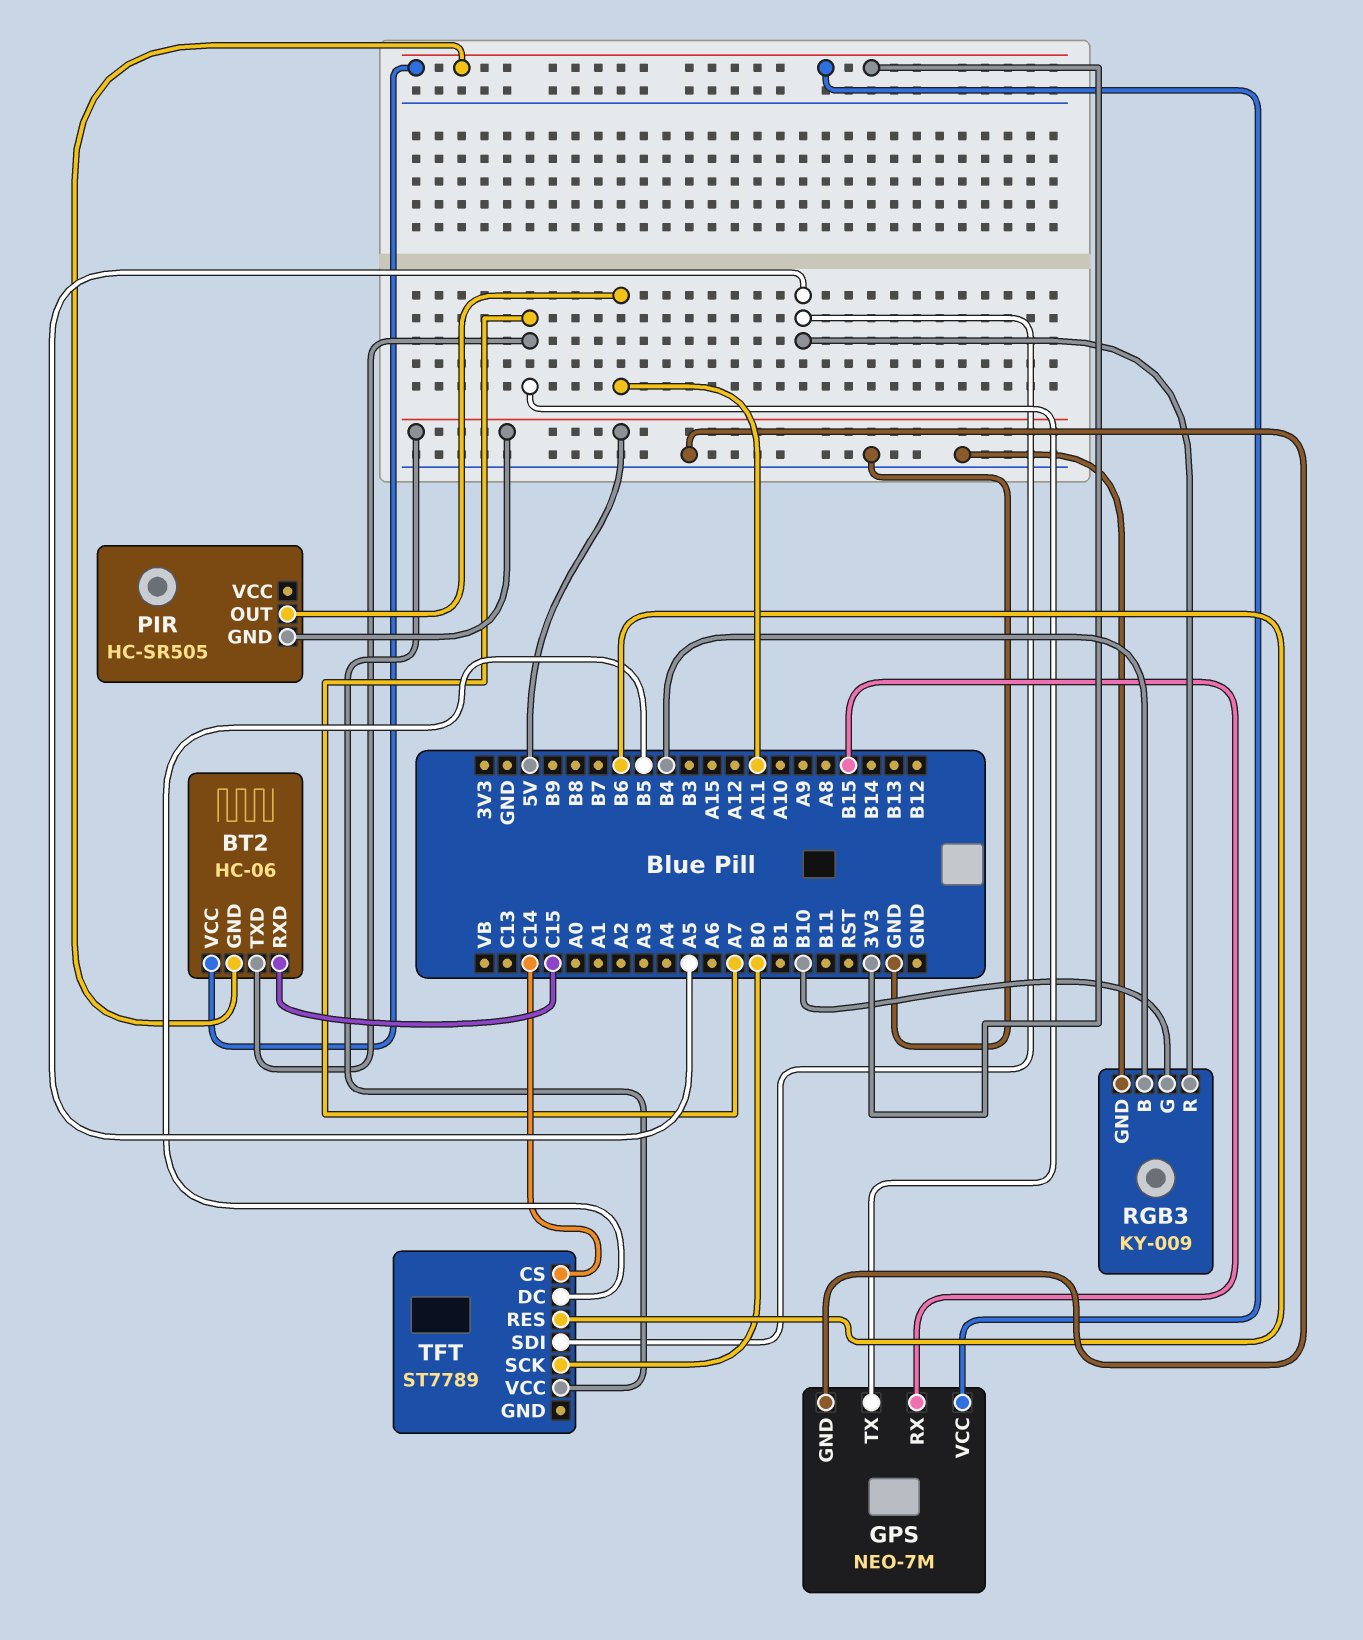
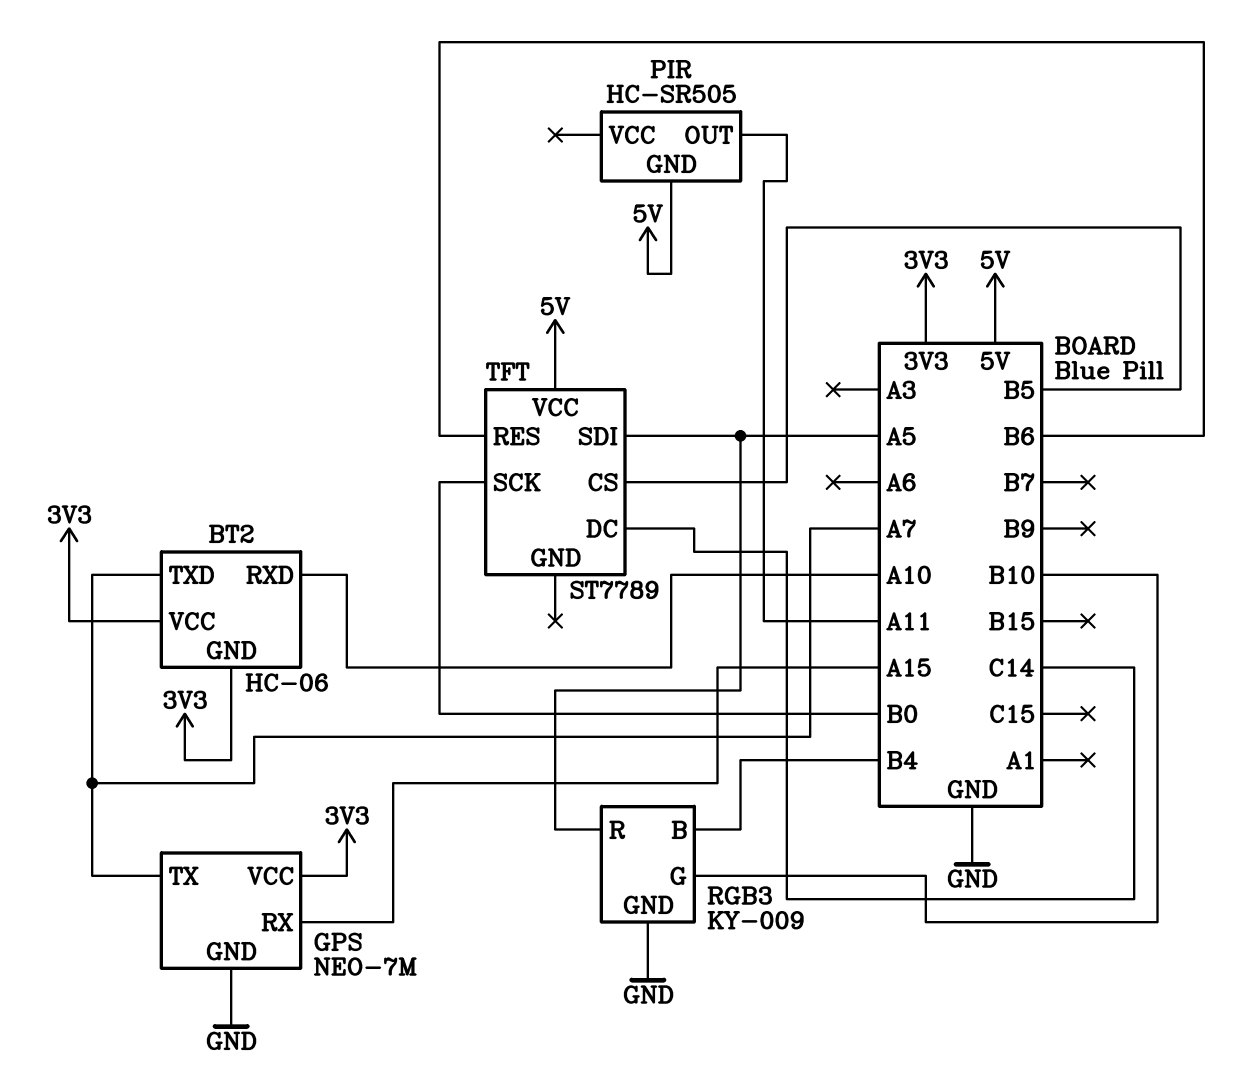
BT2 pin RXD: C15 -> A10
GPS pin RX: B15 -> A15
TFT pin CS: C14 -> B5
TFT pin DC: B5 -> C14

